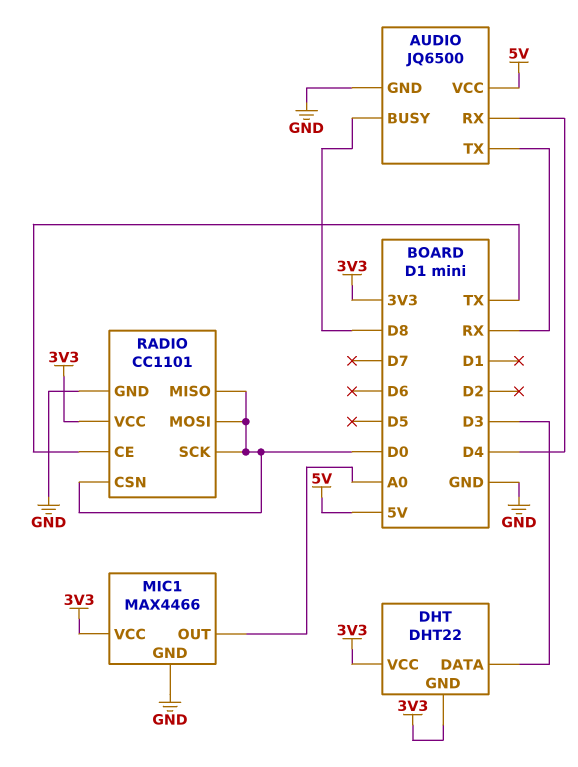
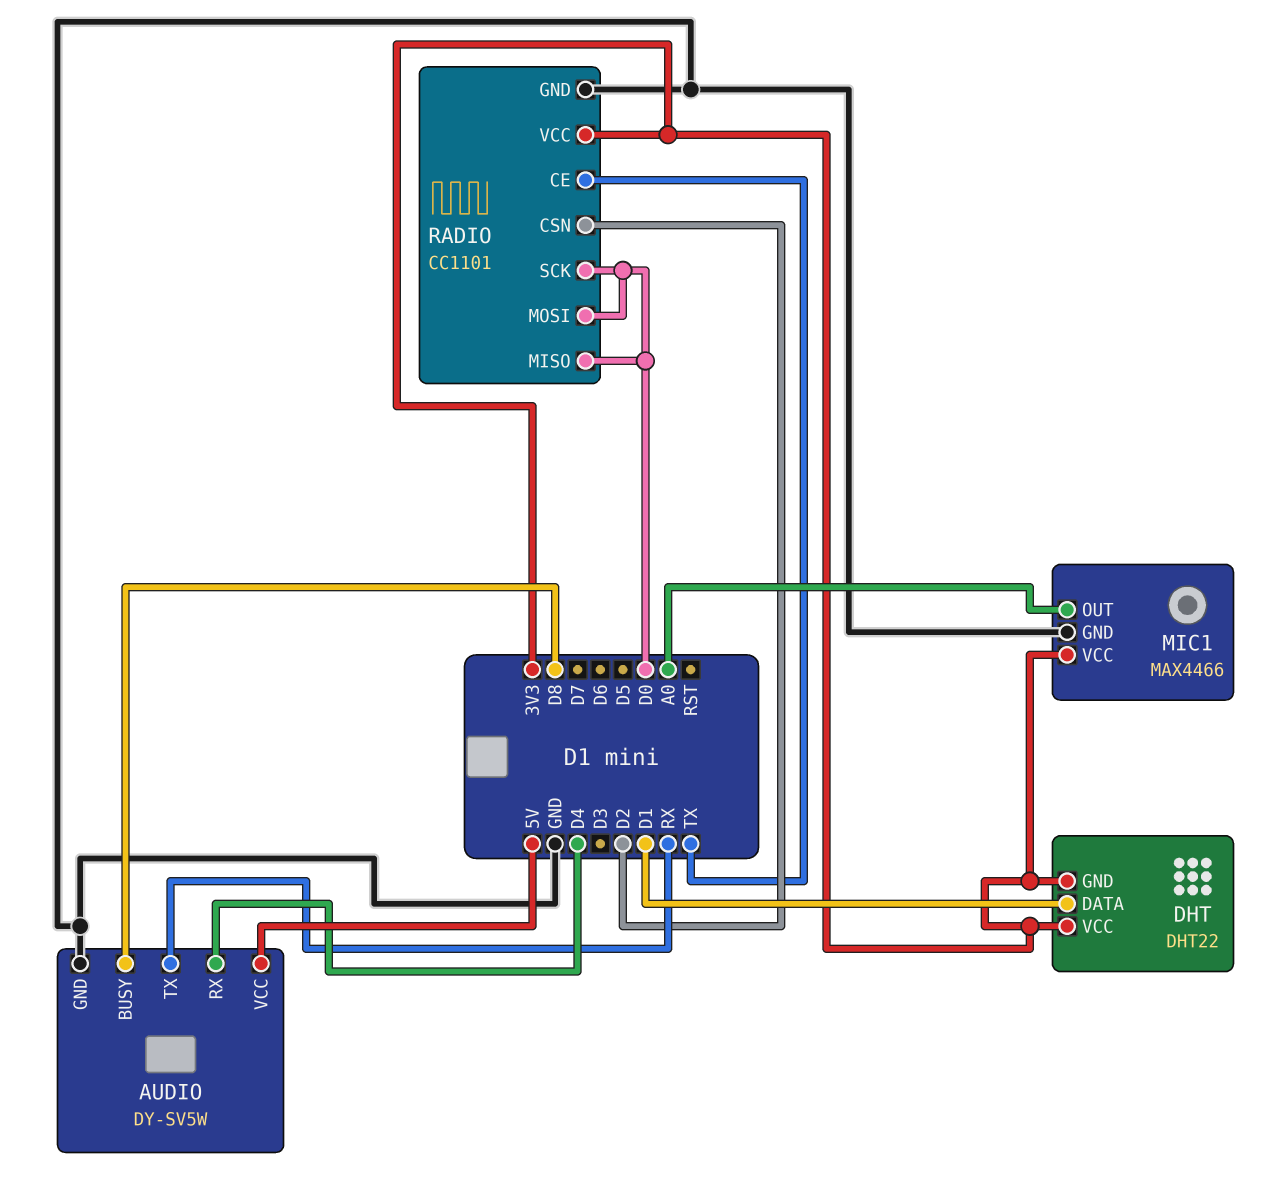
AUDIO: JQ6500 -> DY-SV5W
DHT pin DATA: D3 -> D1
RADIO pin CSN: D0 -> D2

